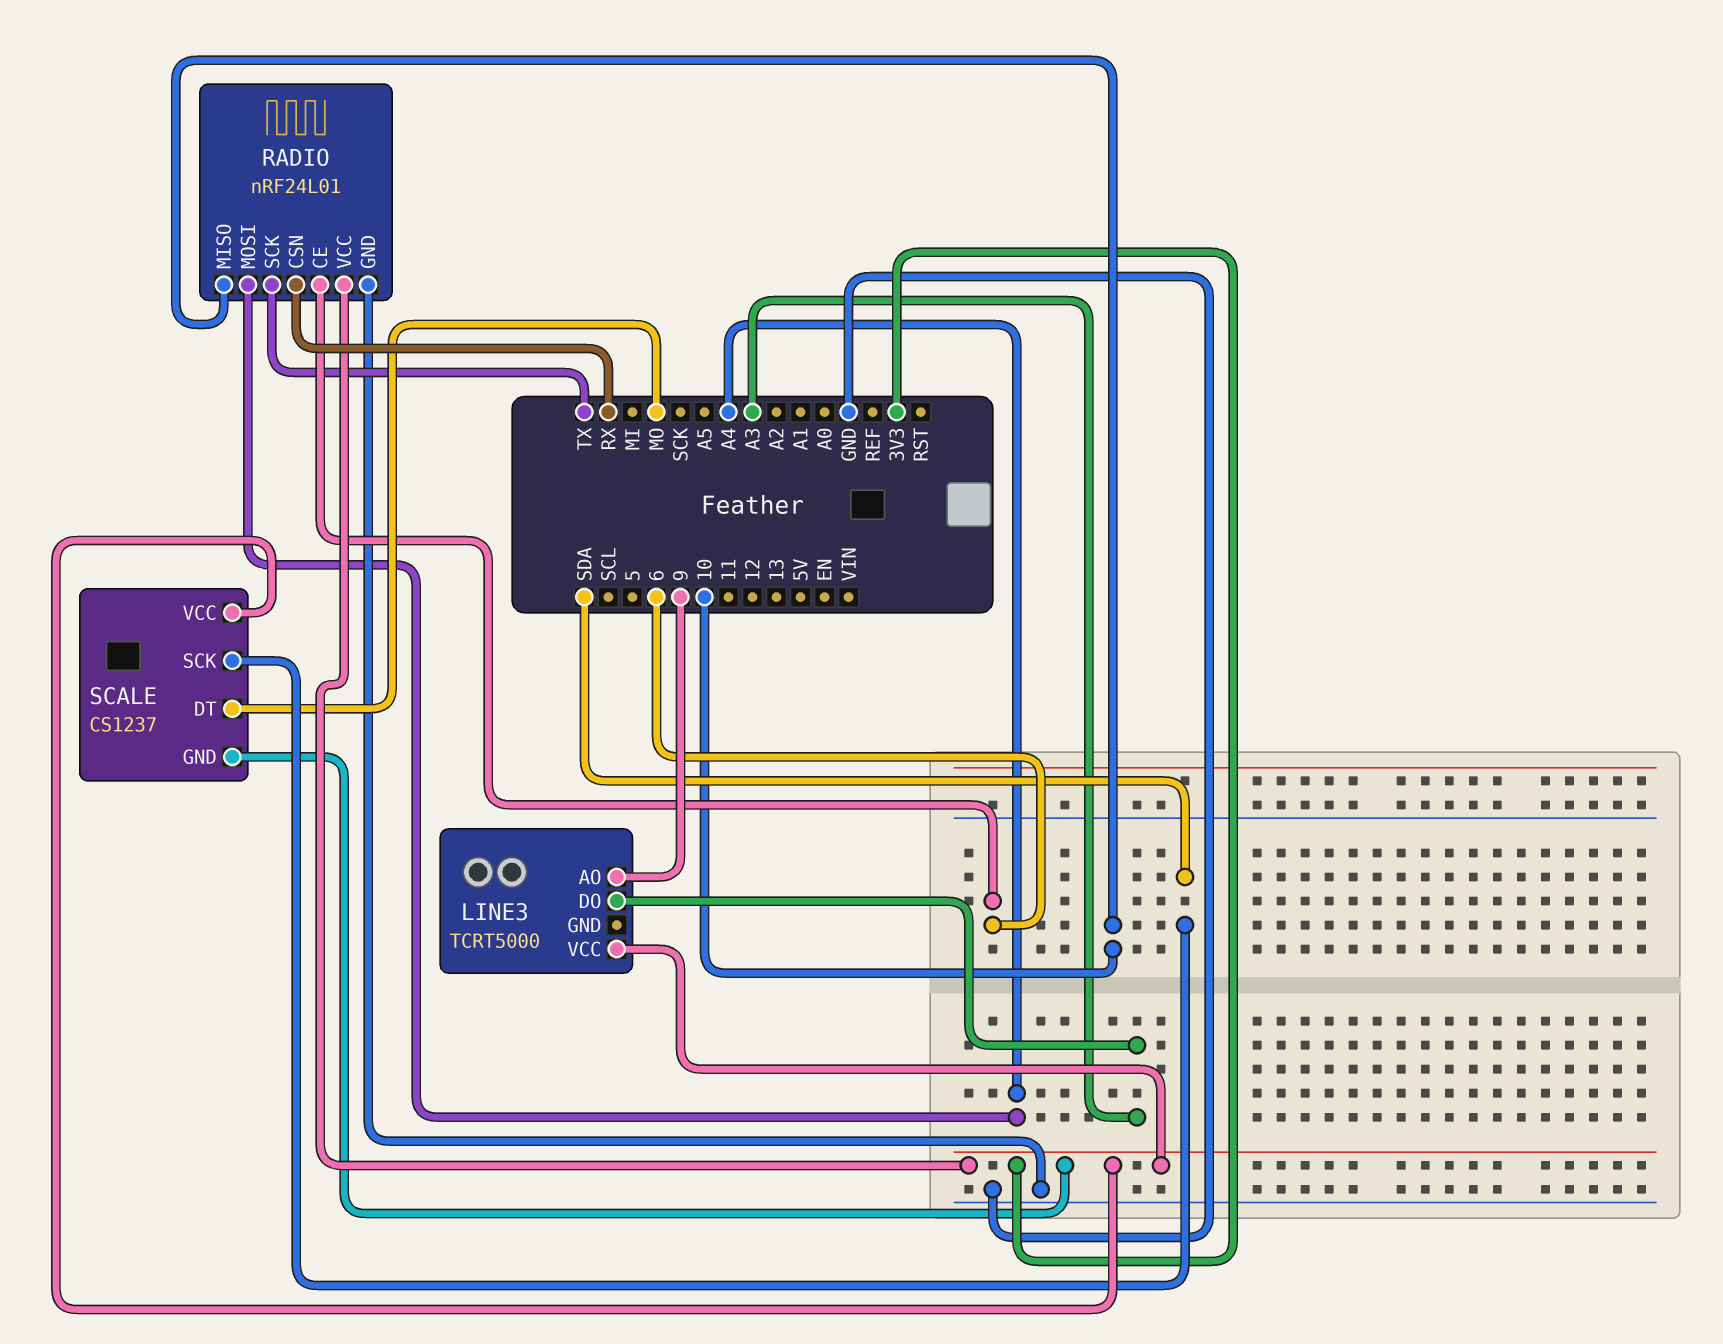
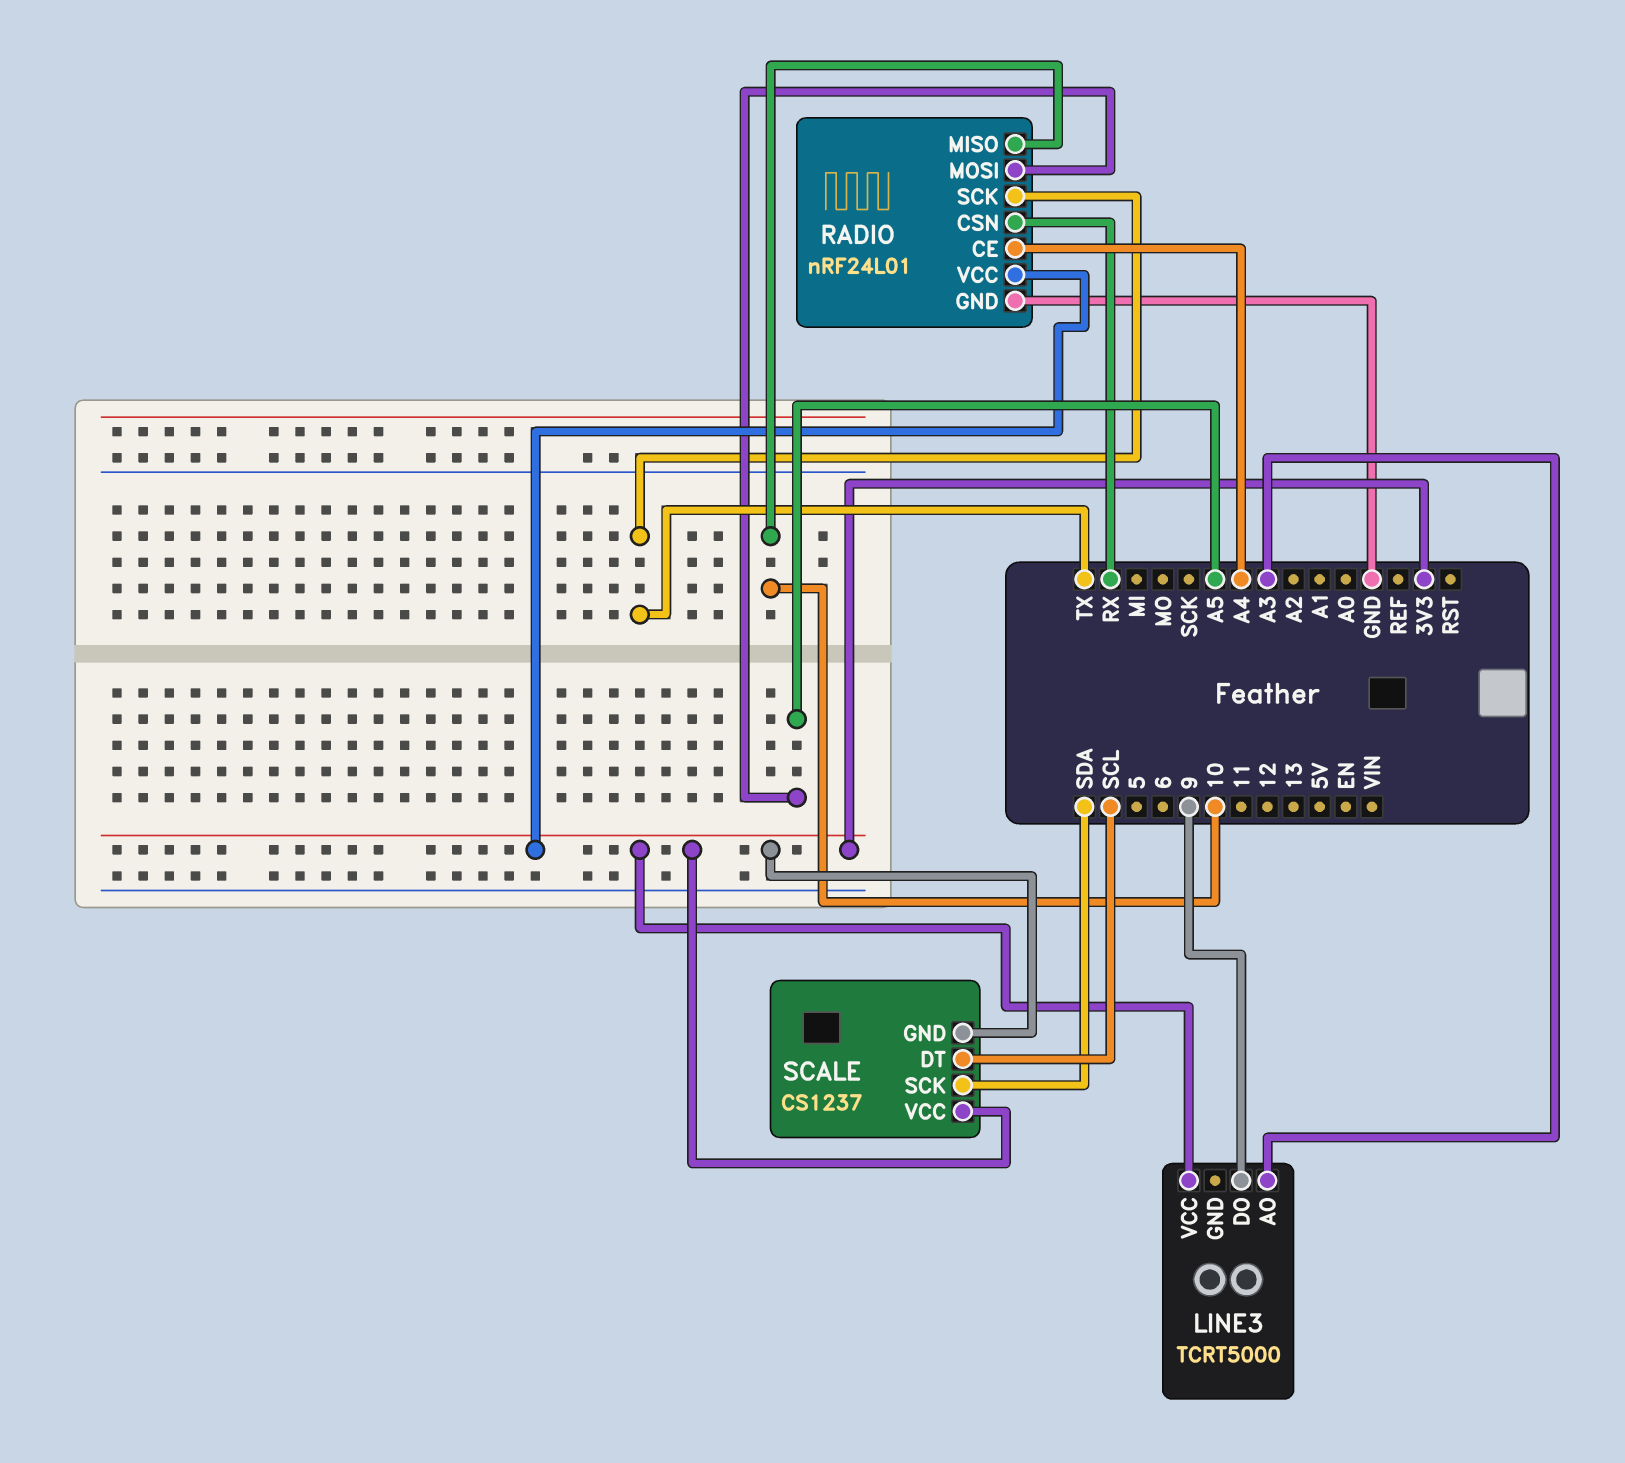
LINE3 pin AO: 9 -> A3
LINE3 pin DO: A3 -> 9
RADIO pin CE: 6 -> A4
RADIO pin MOSI: A4 -> A5
SCALE pin DT: MO -> SCL

